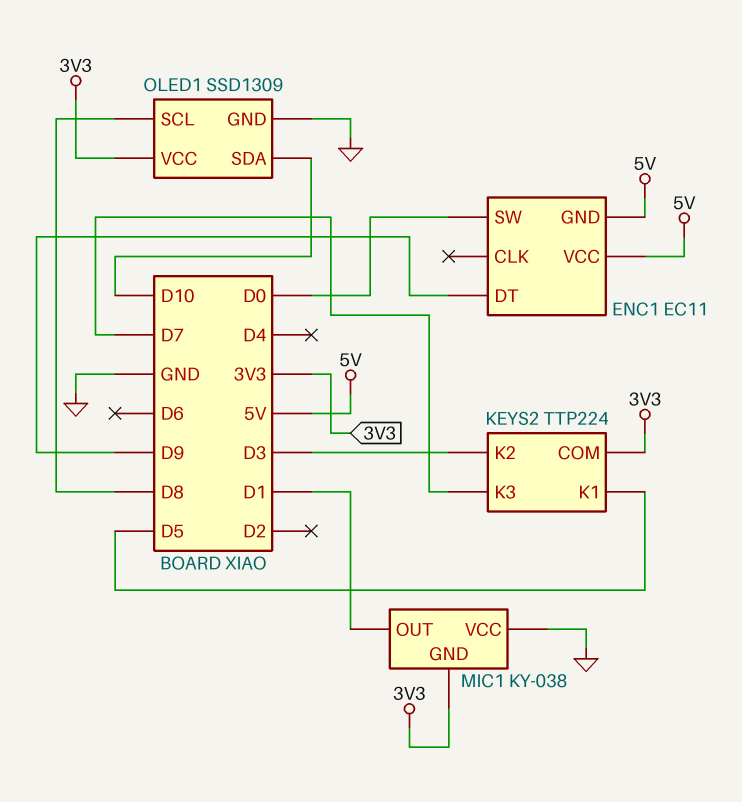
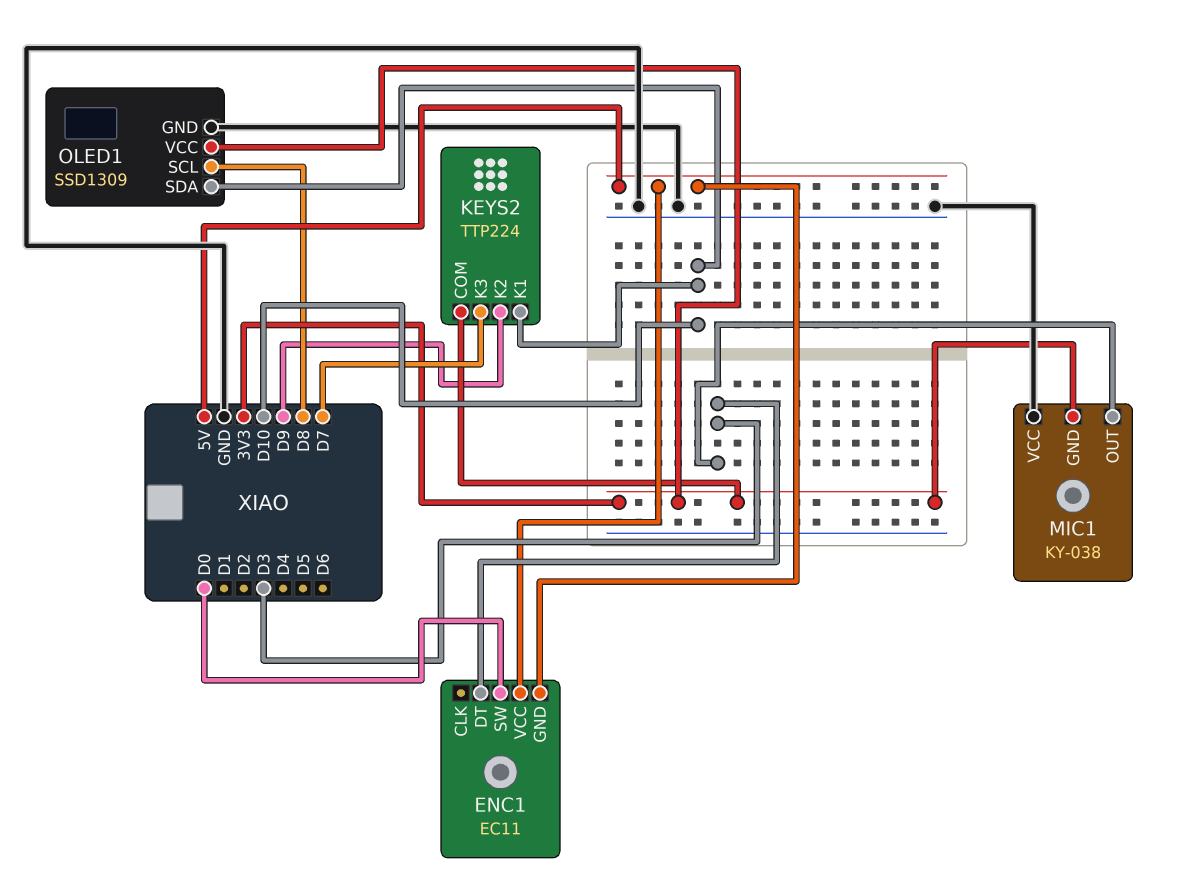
ENC1 pin DT: D9 -> D3
KEYS2 pin K1: D5 -> D10
KEYS2 pin K2: D3 -> D9
MIC1 pin OUT: D1 -> D3

